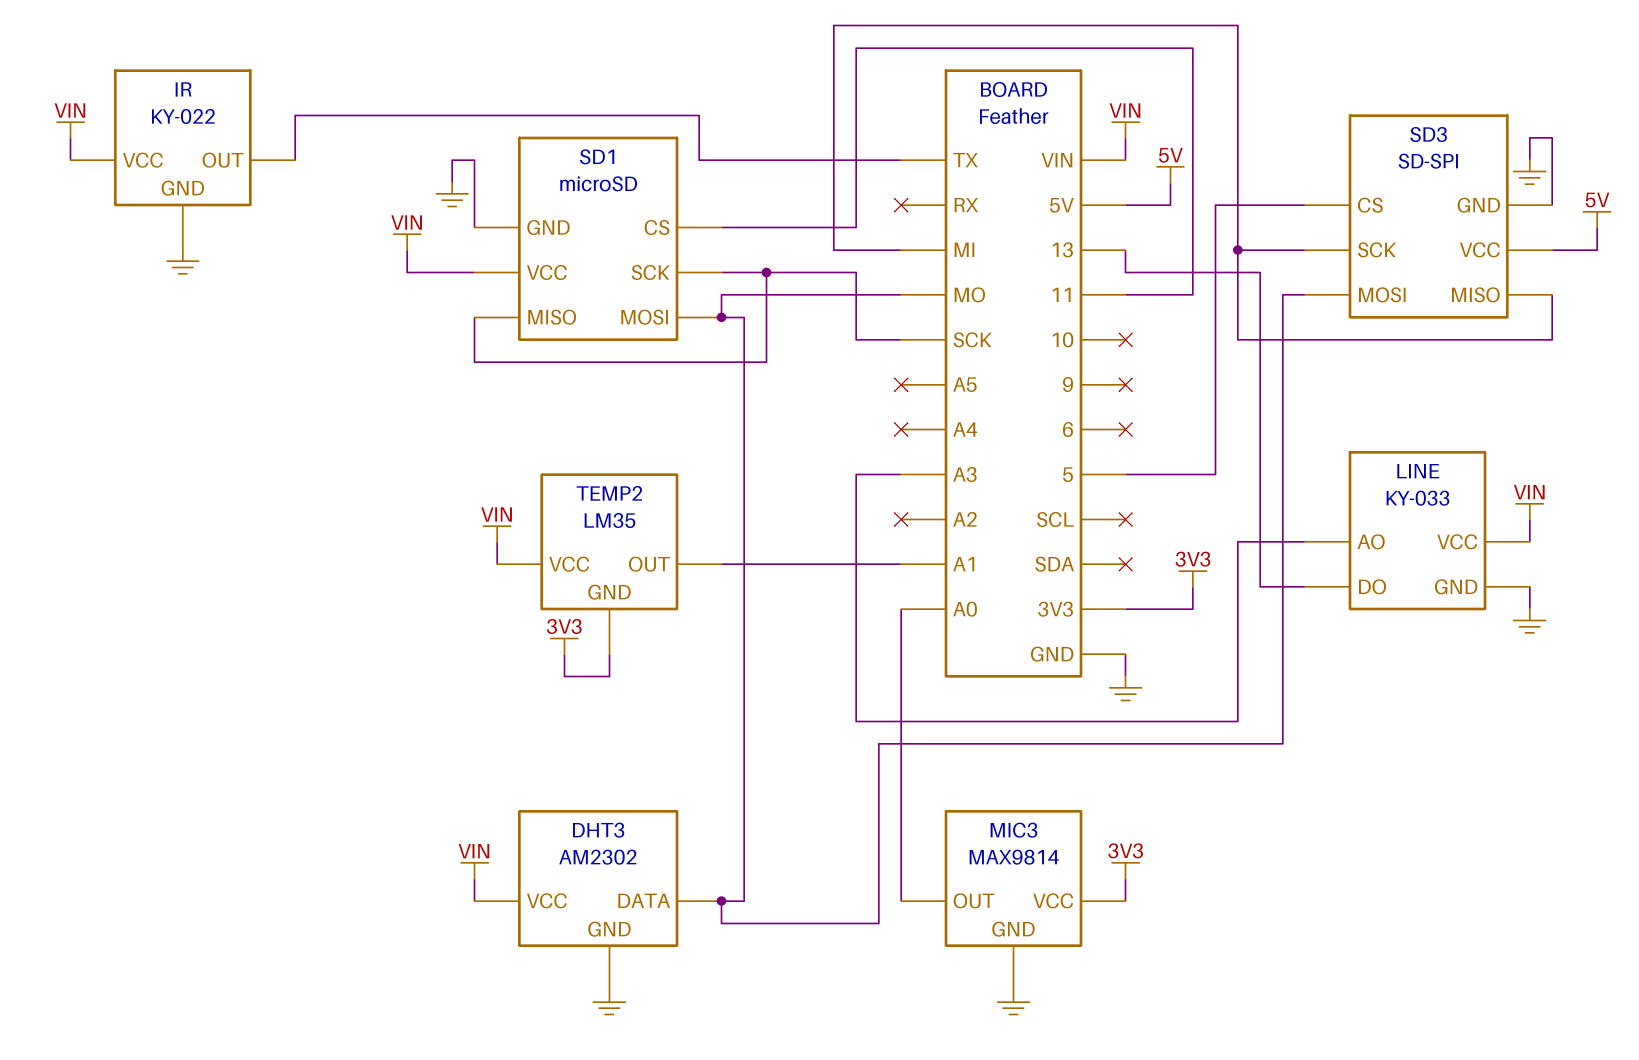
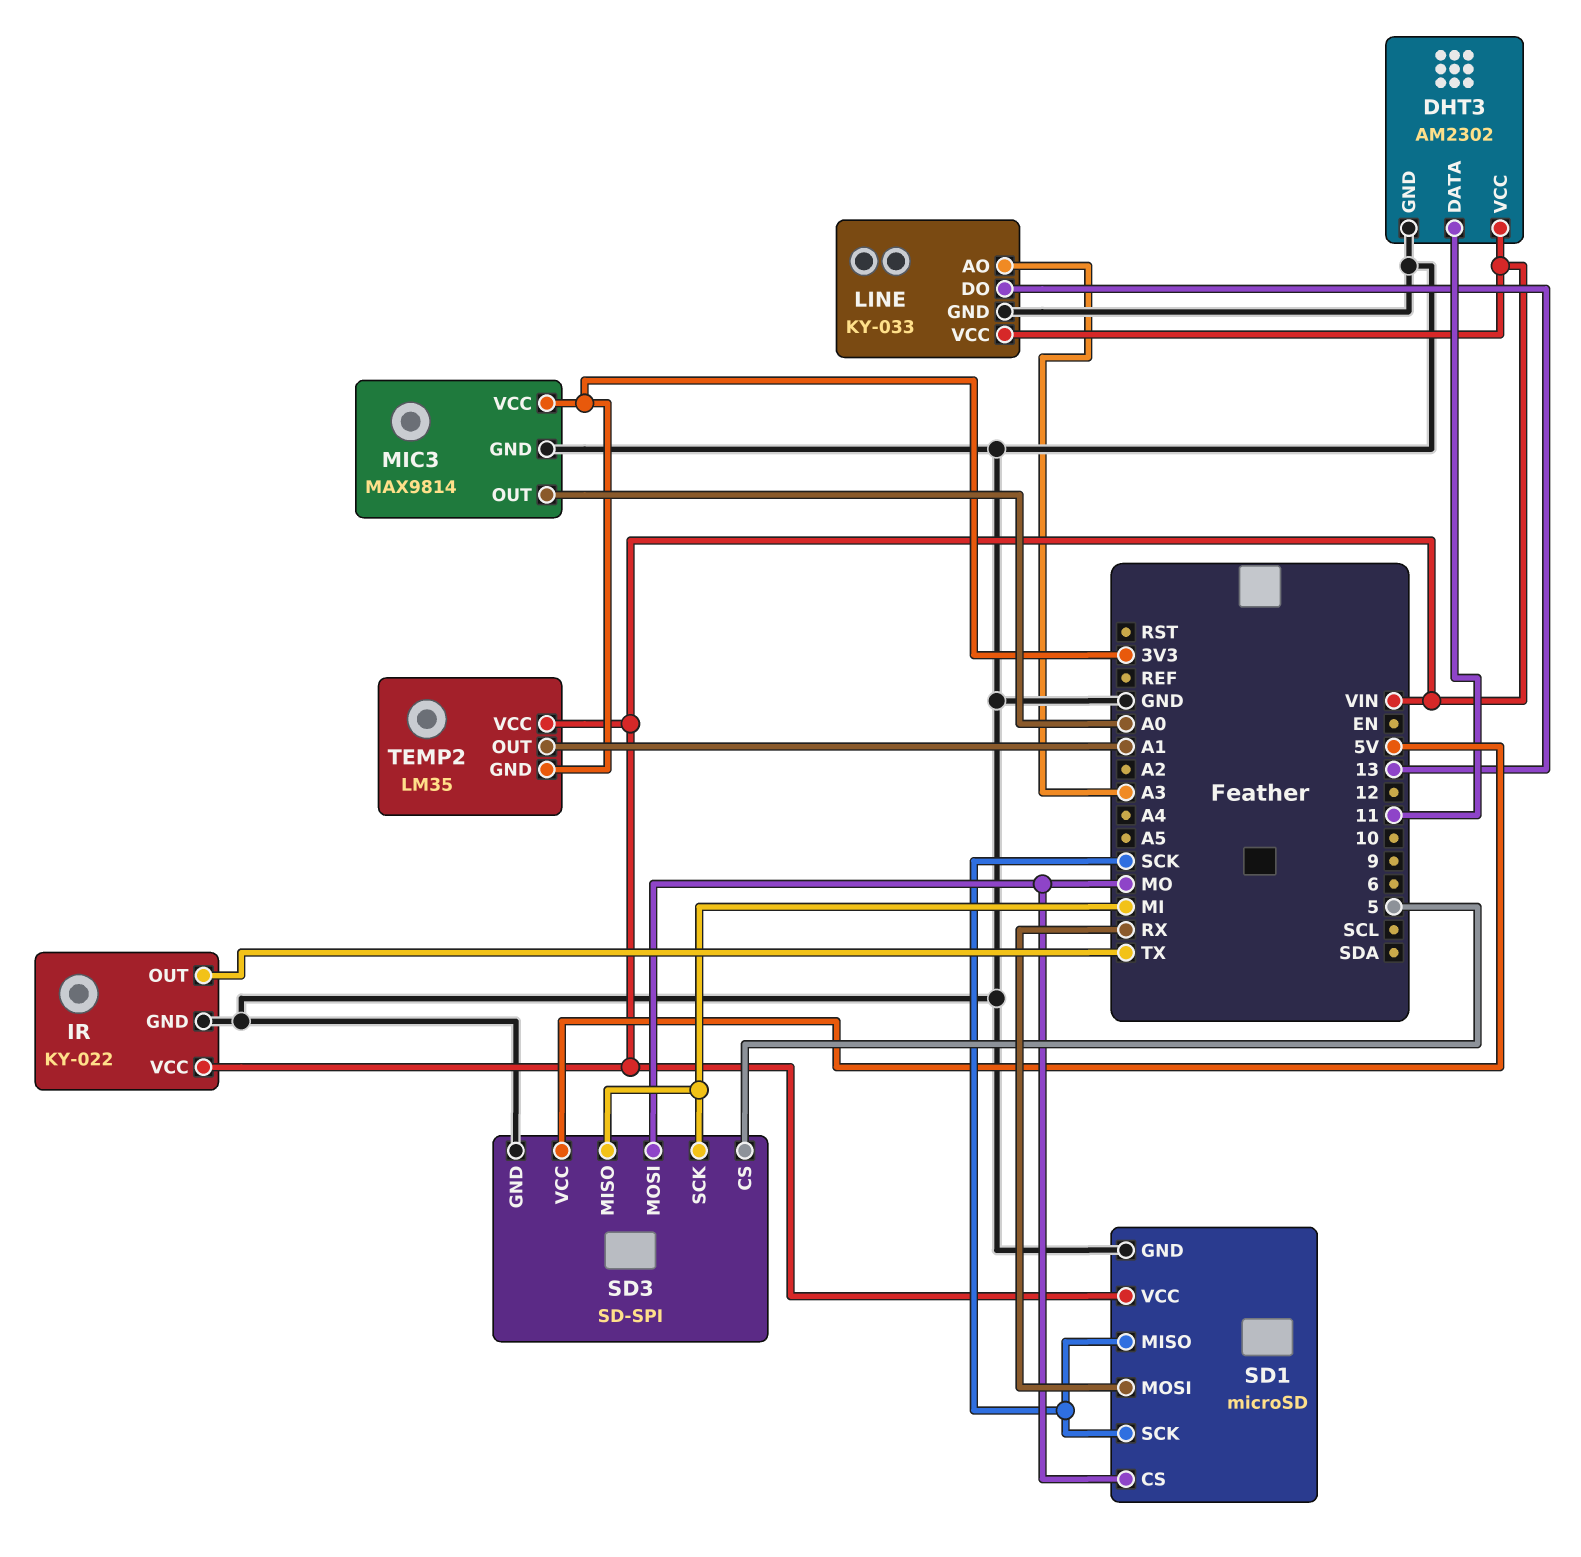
DHT3 pin DATA: MO -> 11
SD1 pin CS: 11 -> MO
SD1 pin MOSI: MO -> RX

